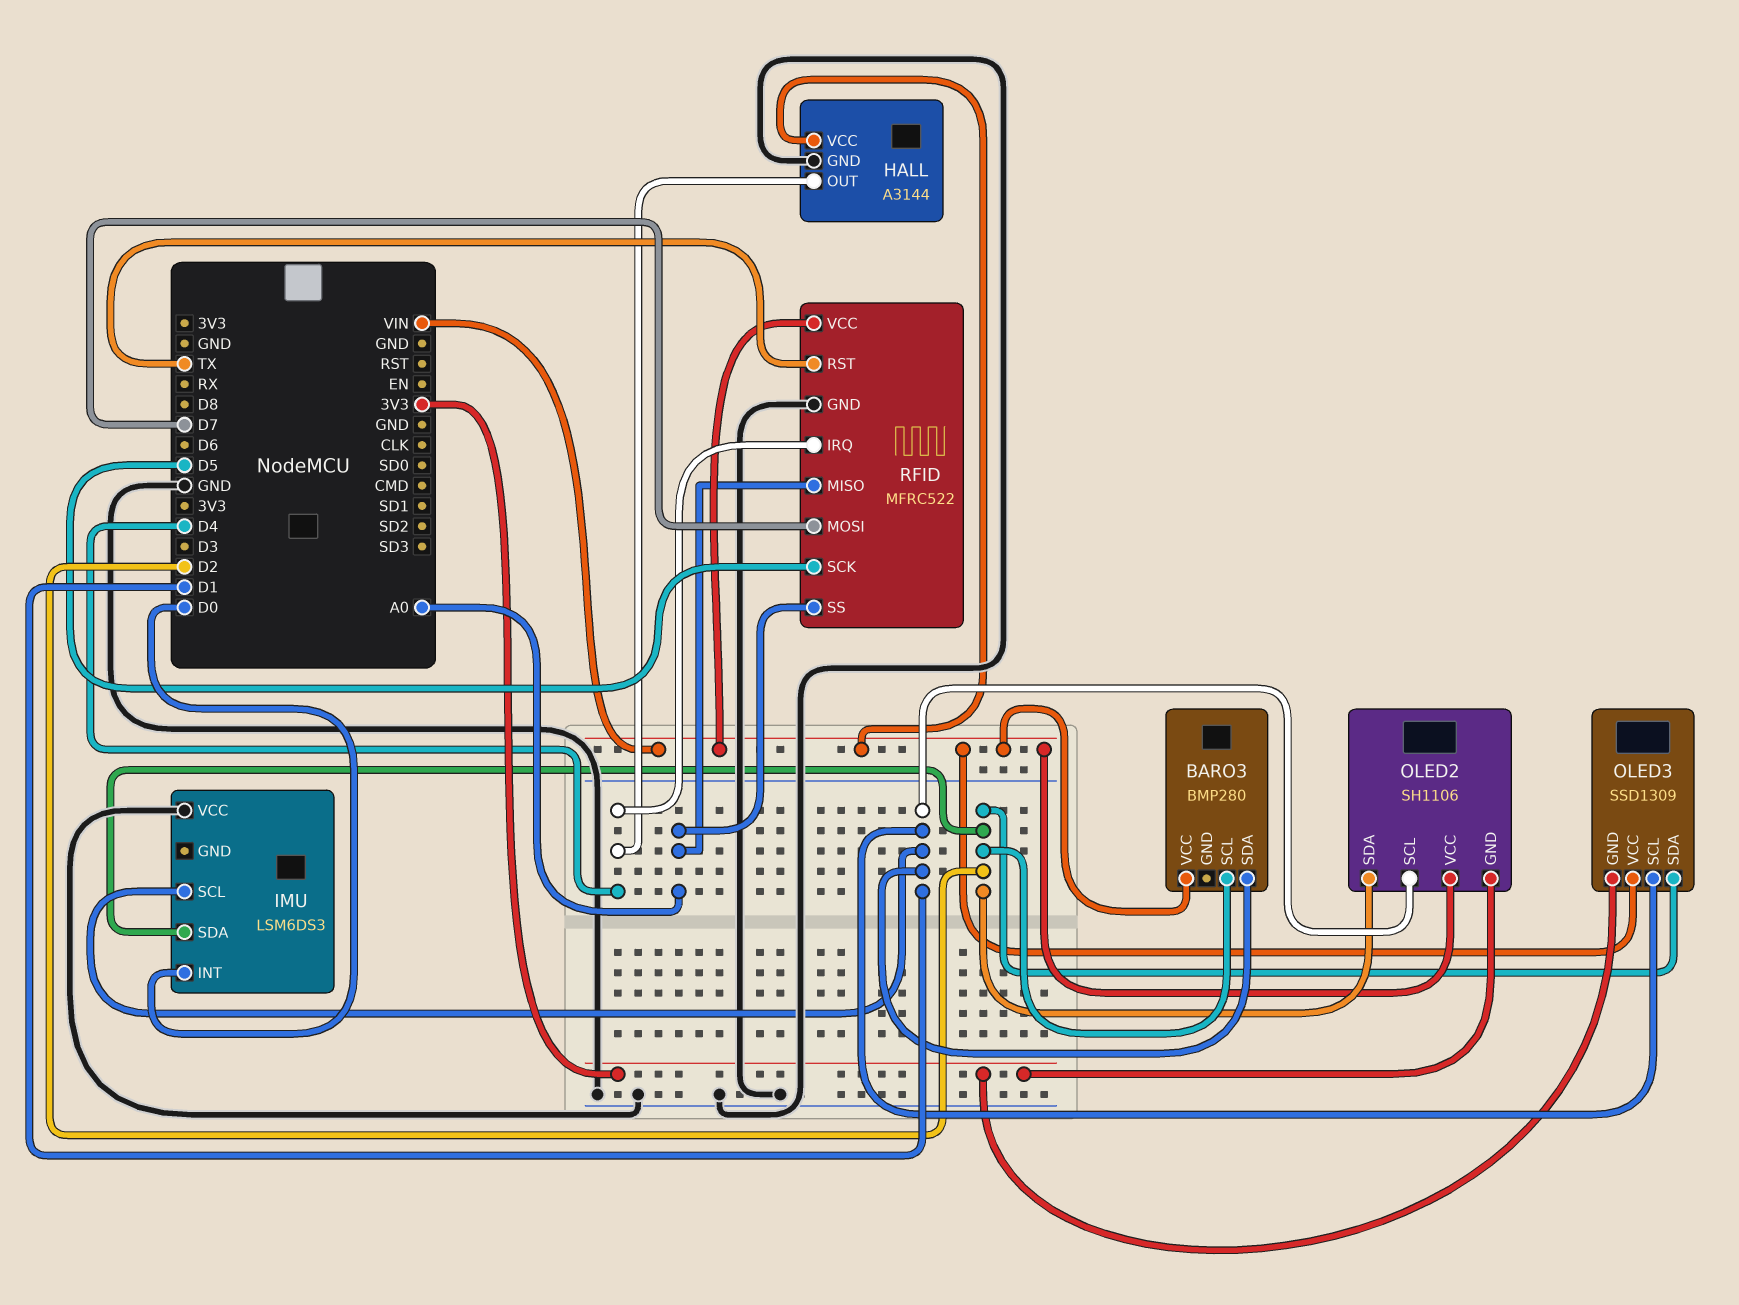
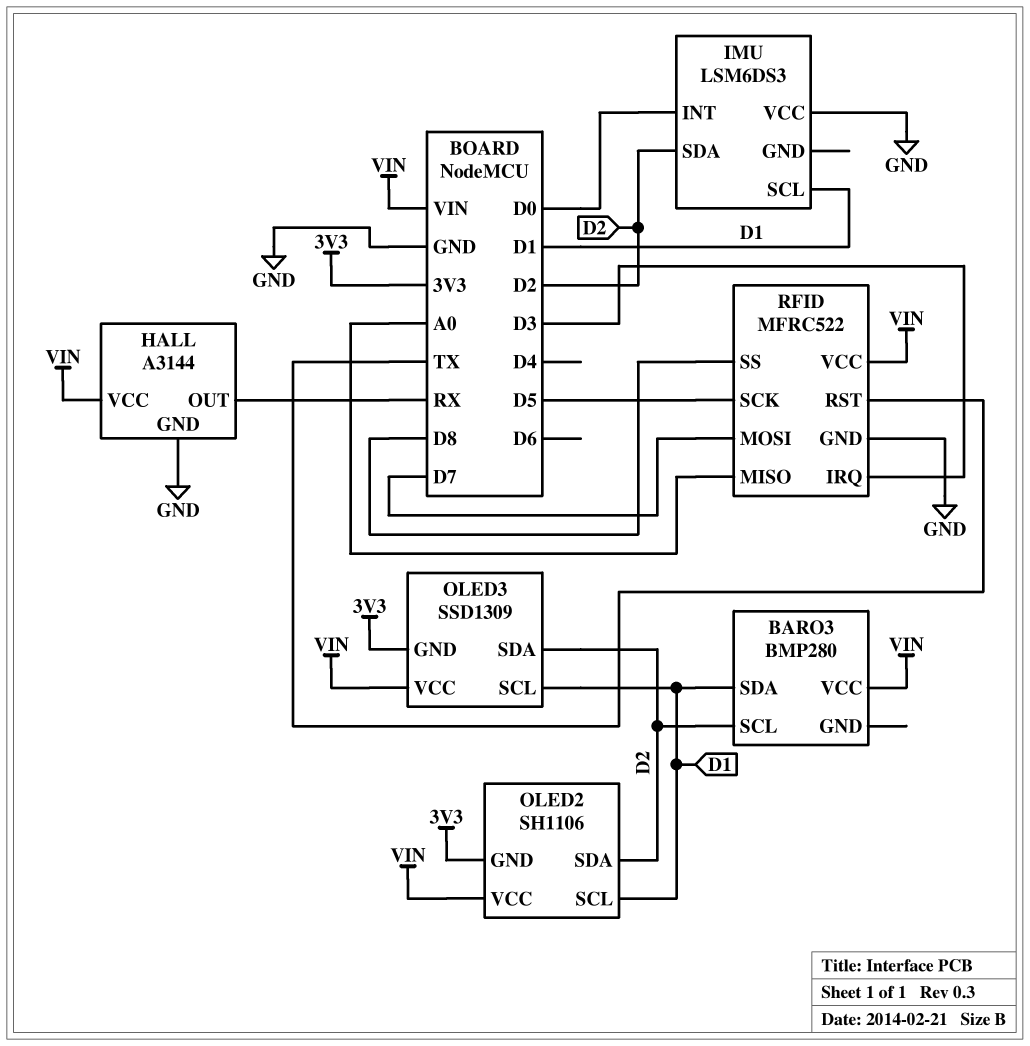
HALL pin OUT: D4 -> RX
RFID pin IRQ: D4 -> D3
RFID pin SS: A0 -> D8

